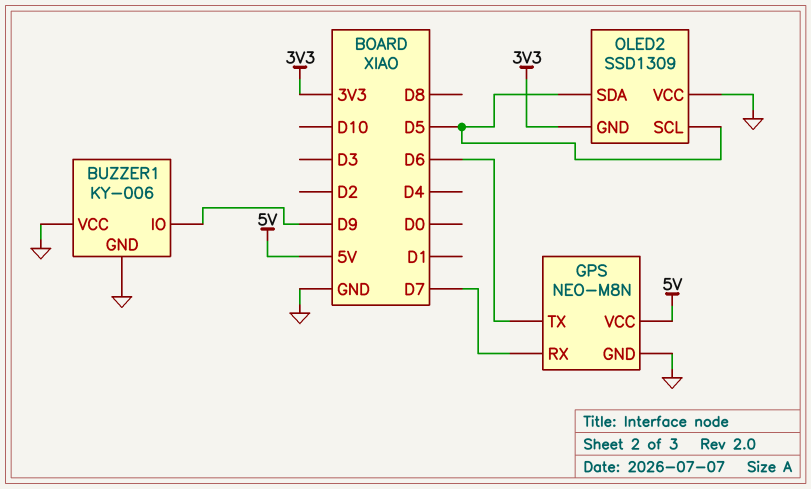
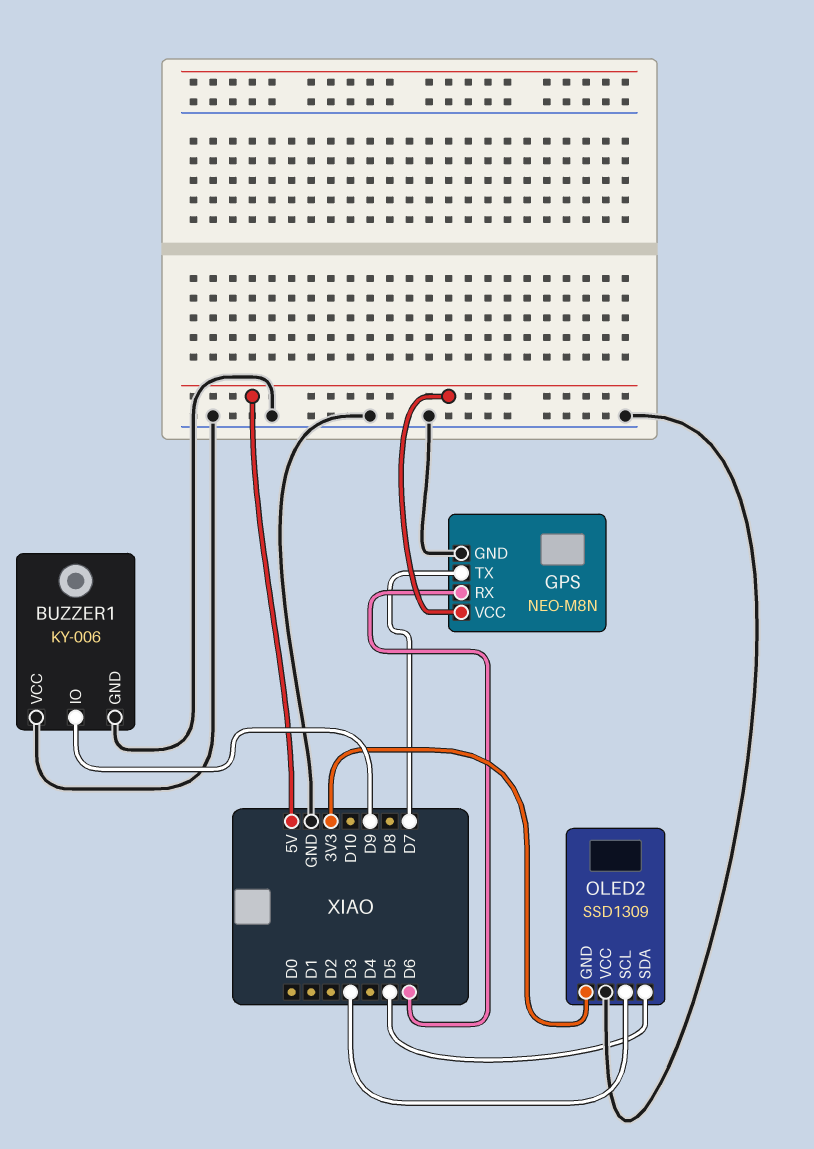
GPS pin RX: D7 -> D6
GPS pin TX: D6 -> D7
OLED2 pin SCL: D5 -> D3

